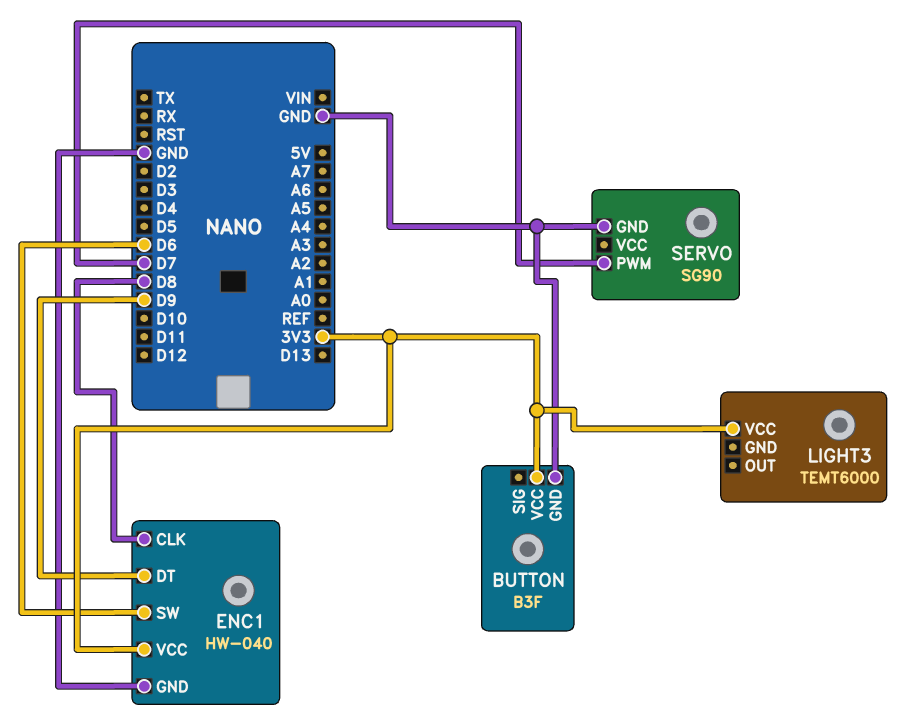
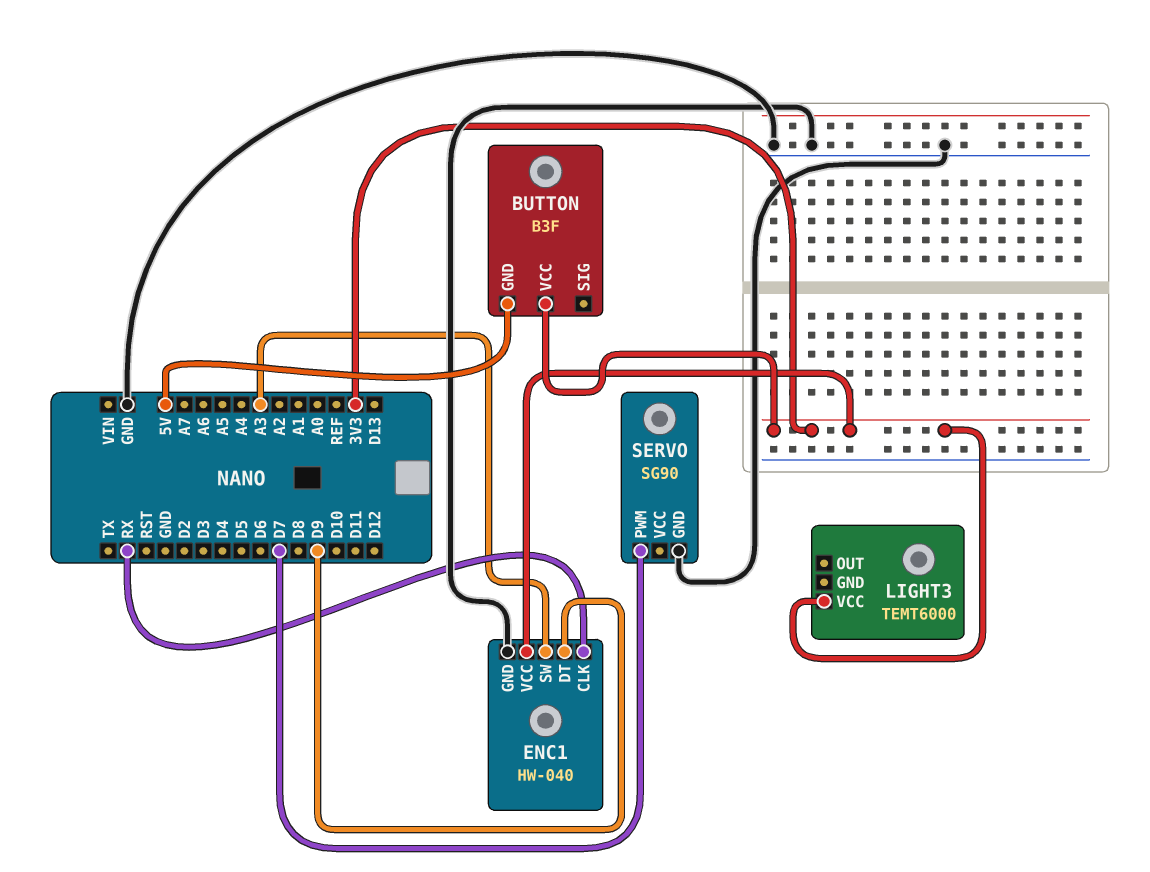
BUTTON pin GND: GND -> 5V
ENC1 pin CLK: D8 -> RX
ENC1 pin SW: D6 -> A3

